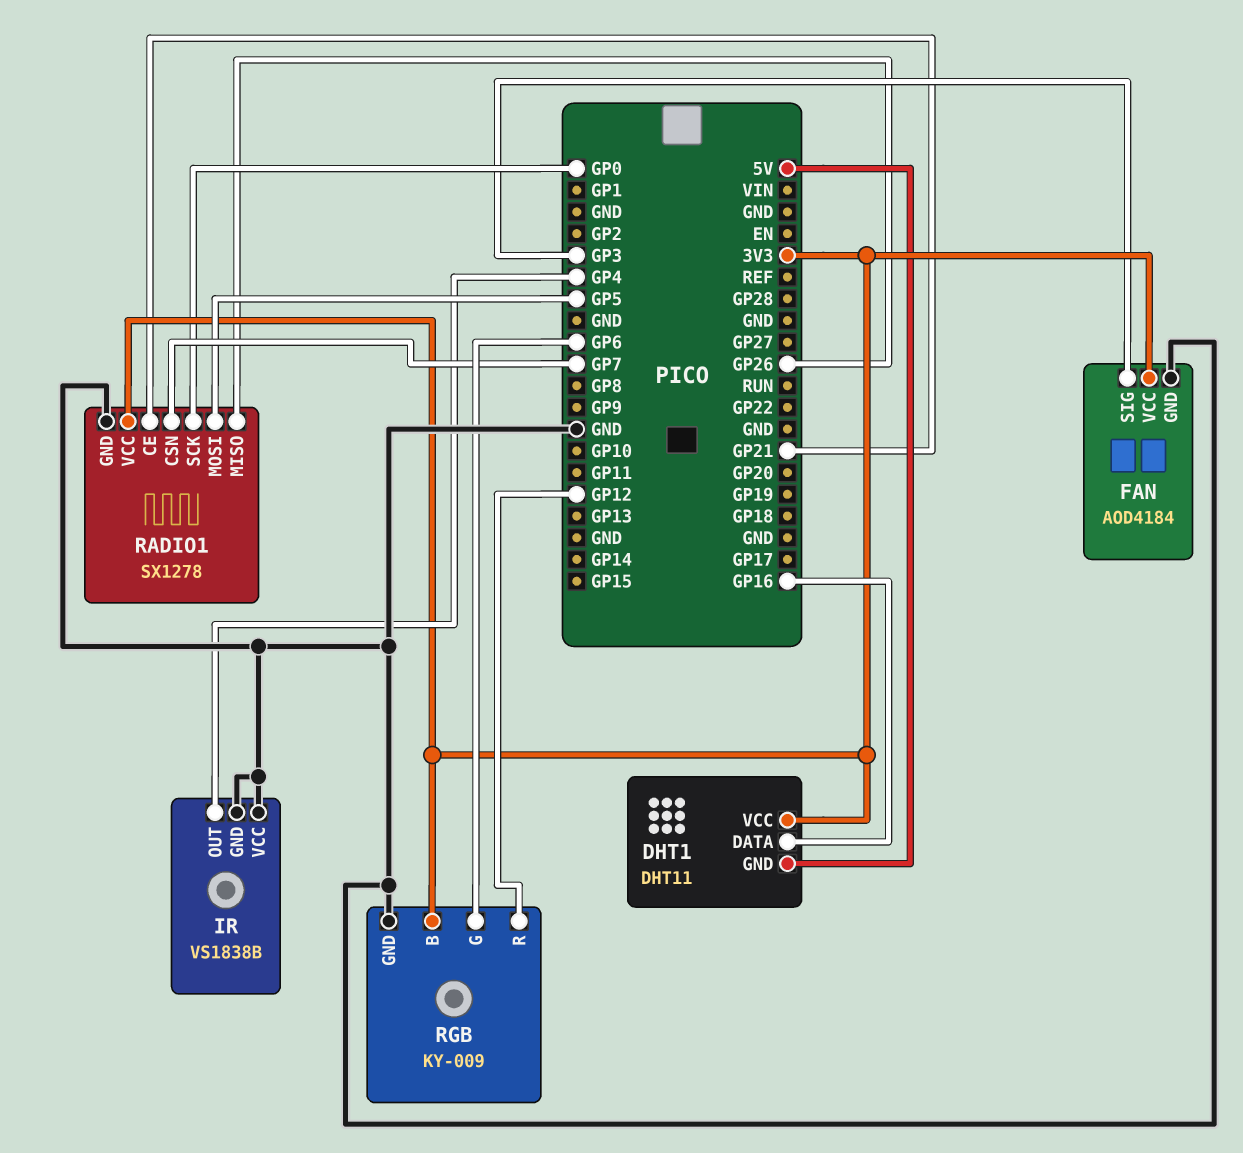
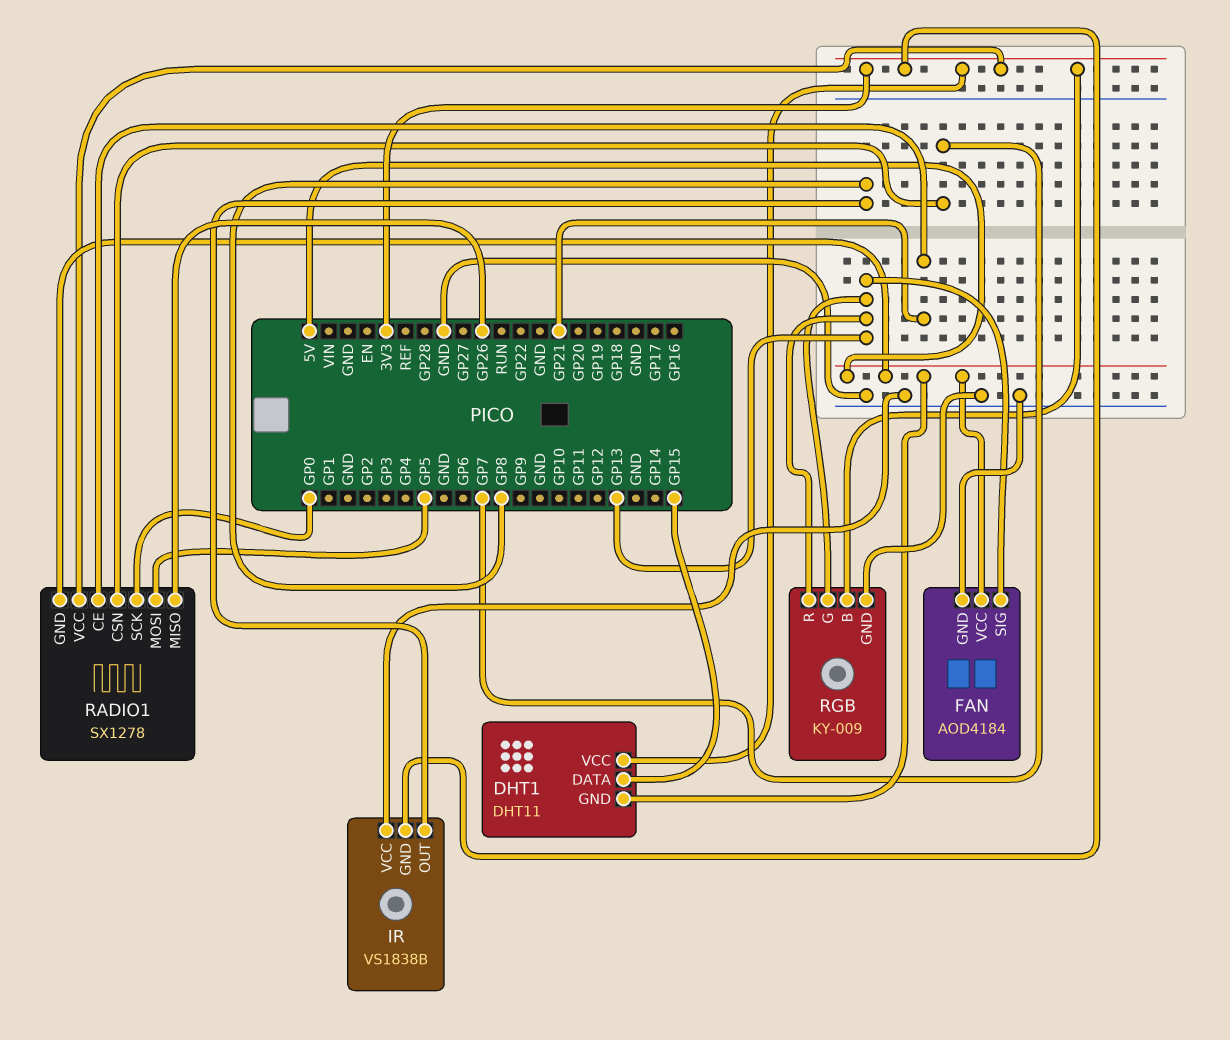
DHT1 pin DATA: GP16 -> GP15
FAN pin SIG: GP3 -> GP13
FAN pin VCC: 3V3 -> 5V
IR pin GND: GND -> 3V3
IR pin OUT: GP4 -> GP8
RADIO1 pin GND: GND -> 5V
RGB pin G: GP6 -> GP13
RGB pin R: GP12 -> GP13

